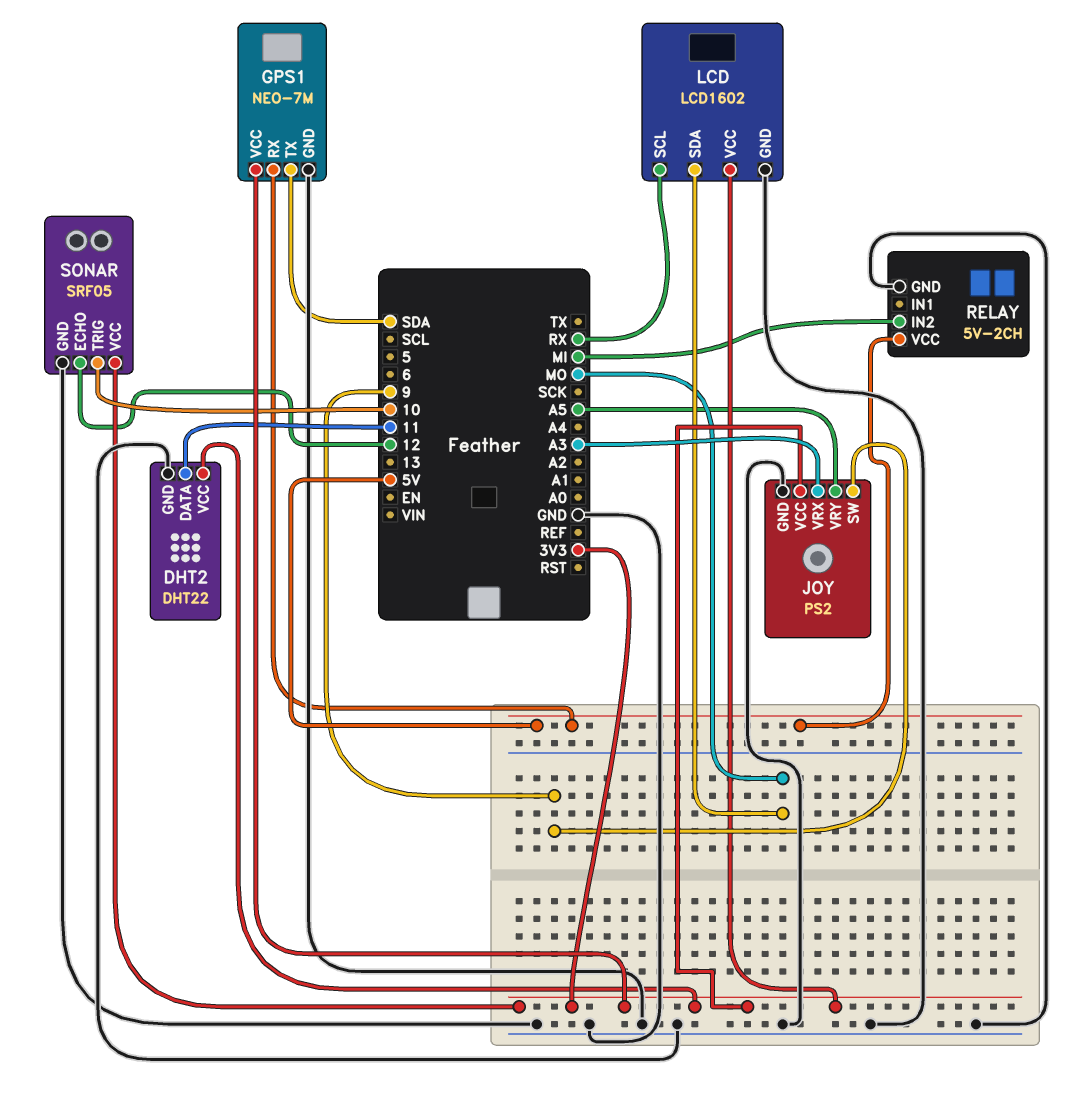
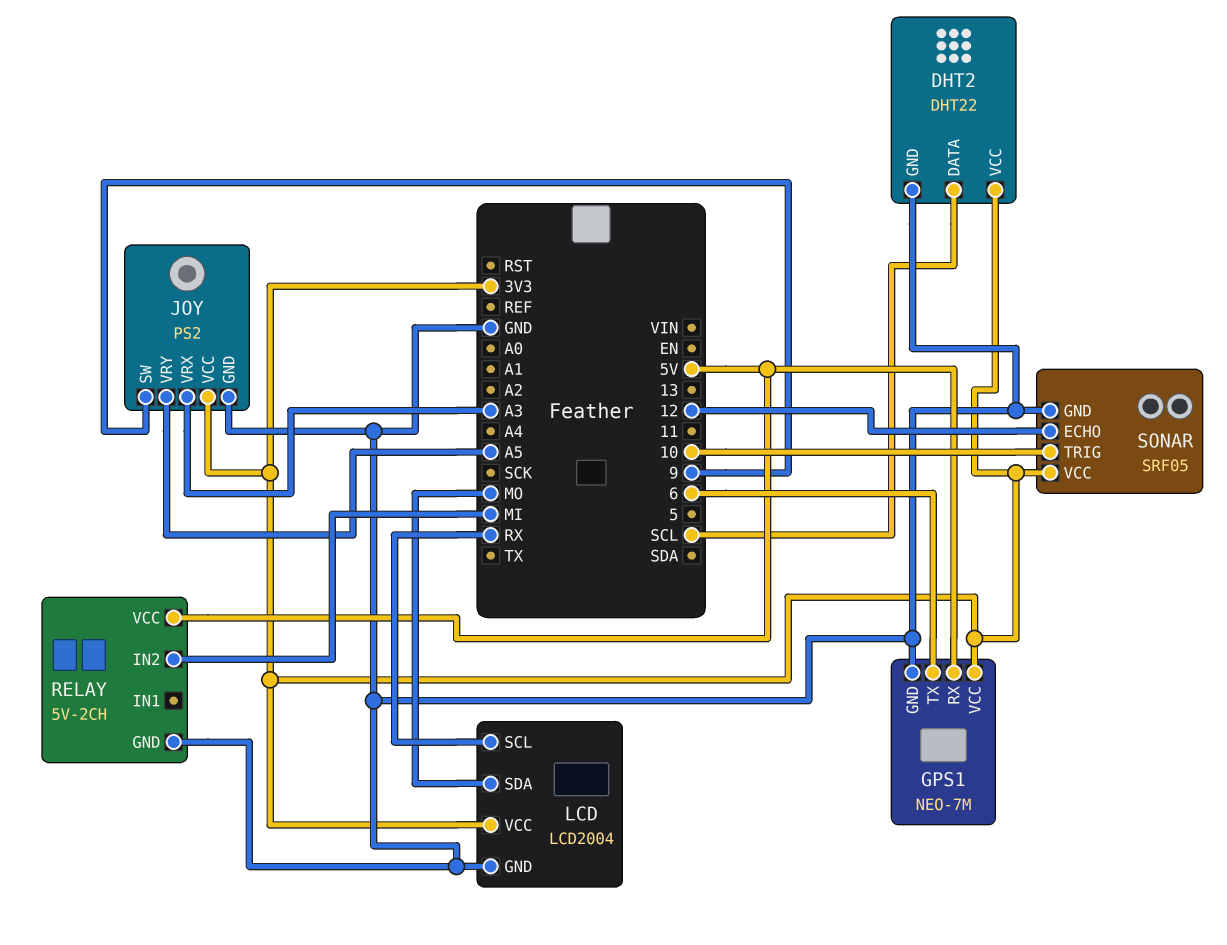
DHT2 pin DATA: 11 -> SCL
GPS1 pin TX: SDA -> 6
LCD: LCD1602 -> LCD2004

